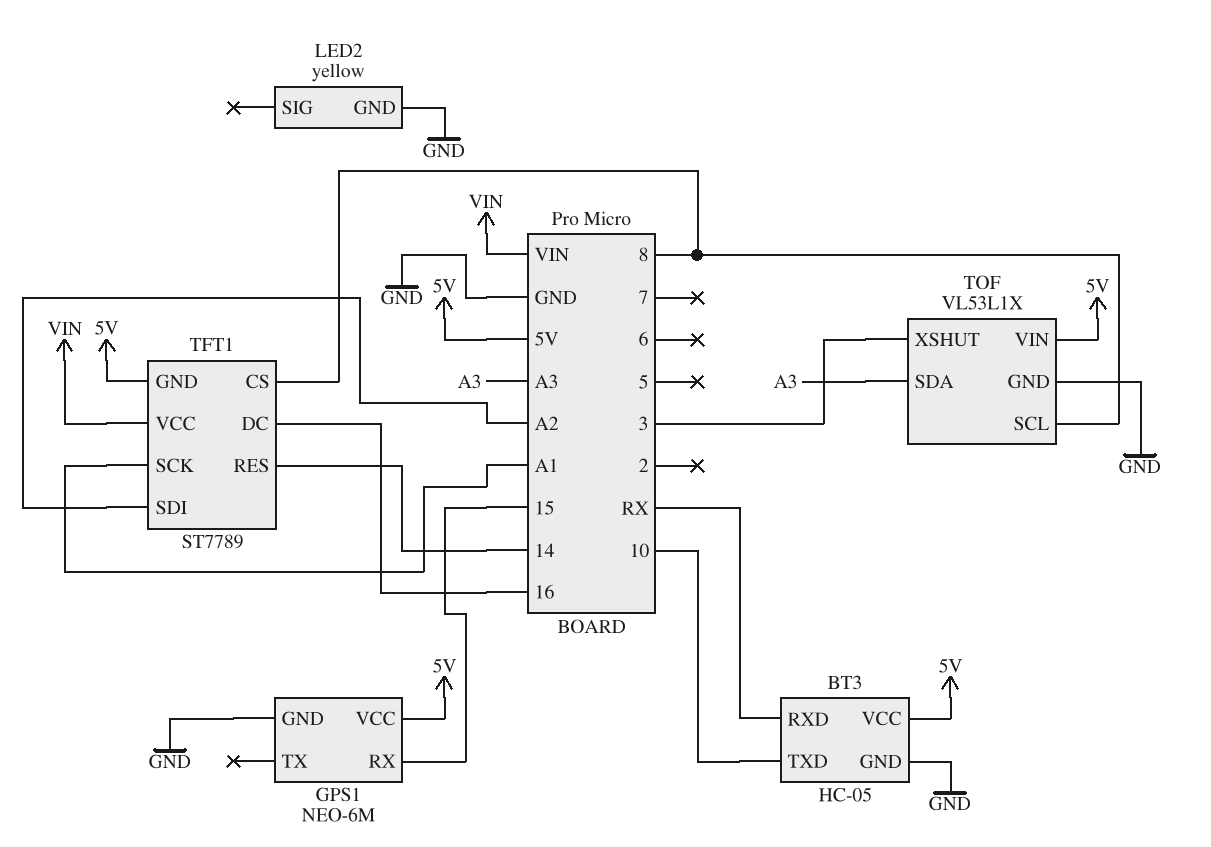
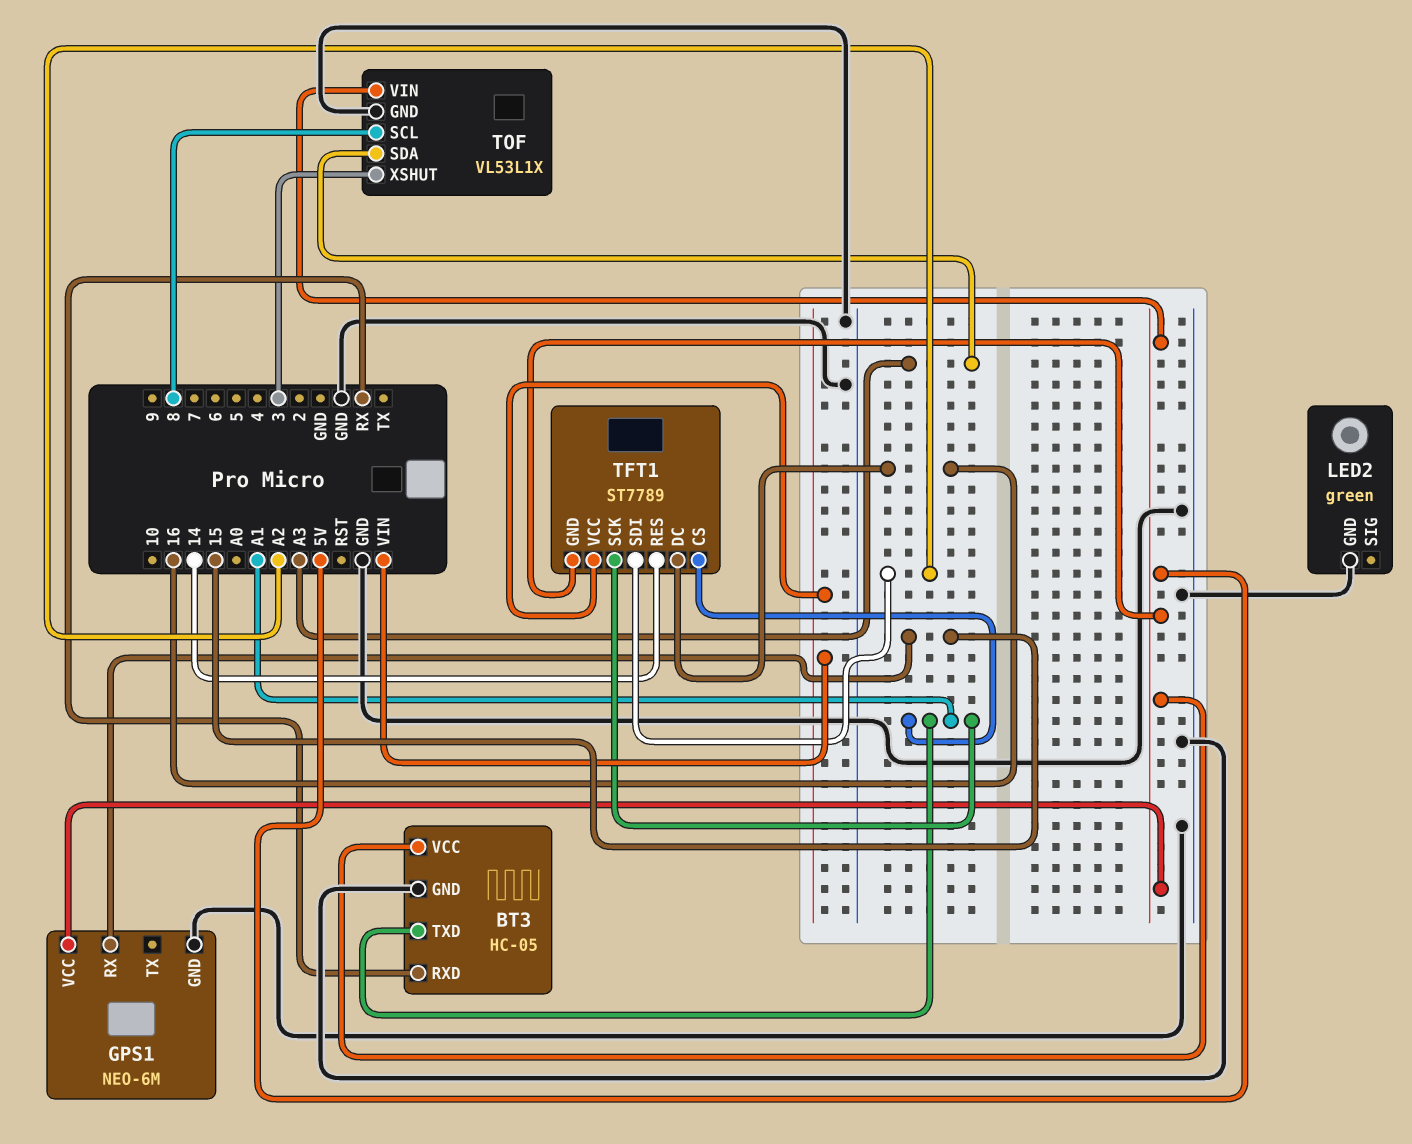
BT3 pin TXD: 10 -> A1
LED2: yellow -> green
TFT1 pin CS: 8 -> A1

